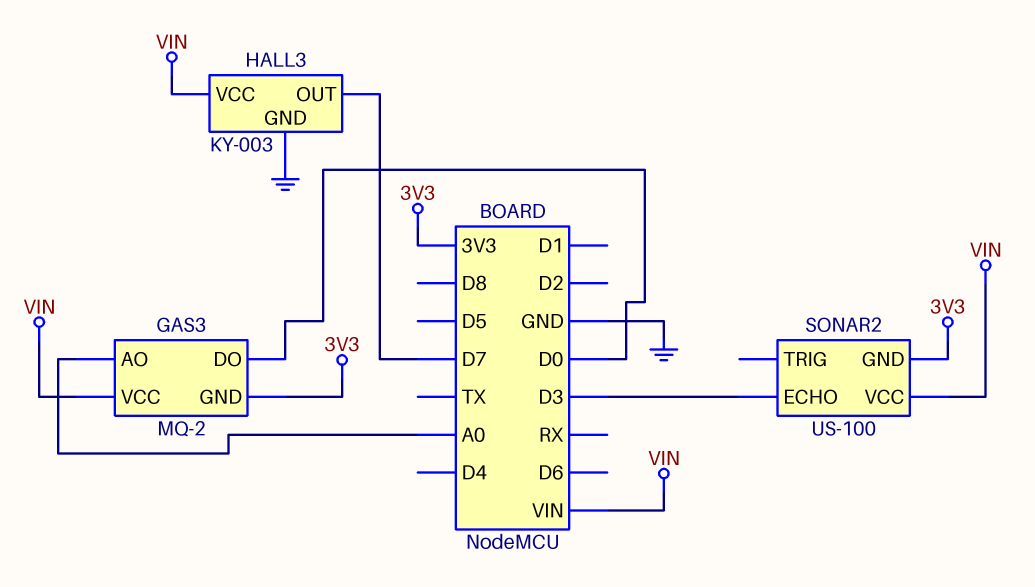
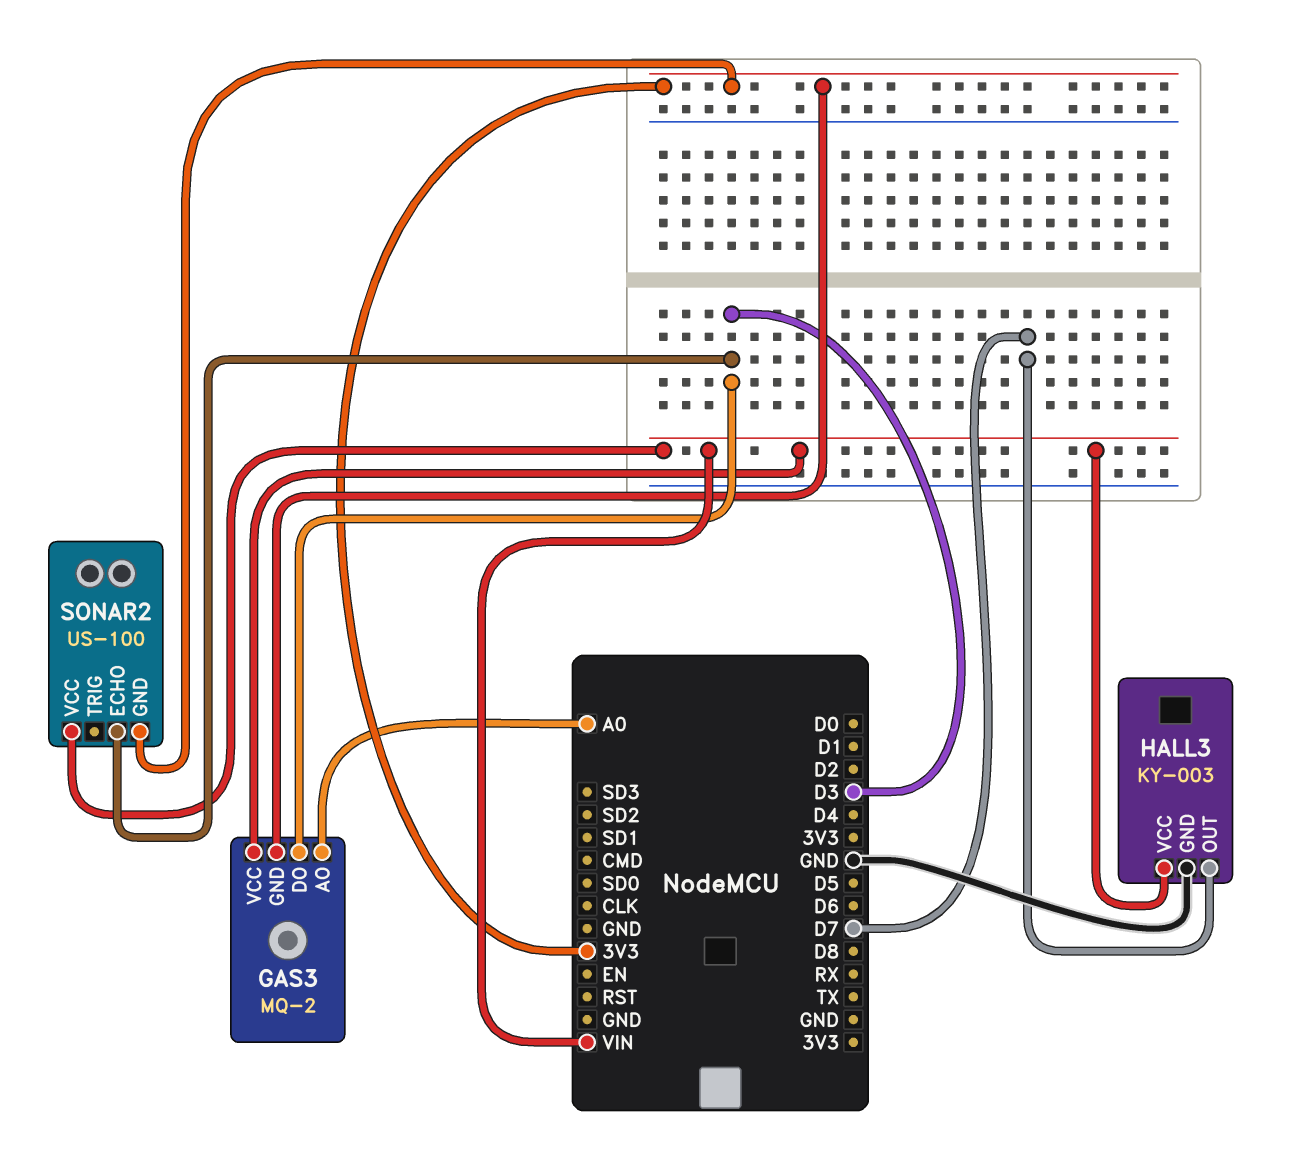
GAS3 pin DO: D0 -> D3

